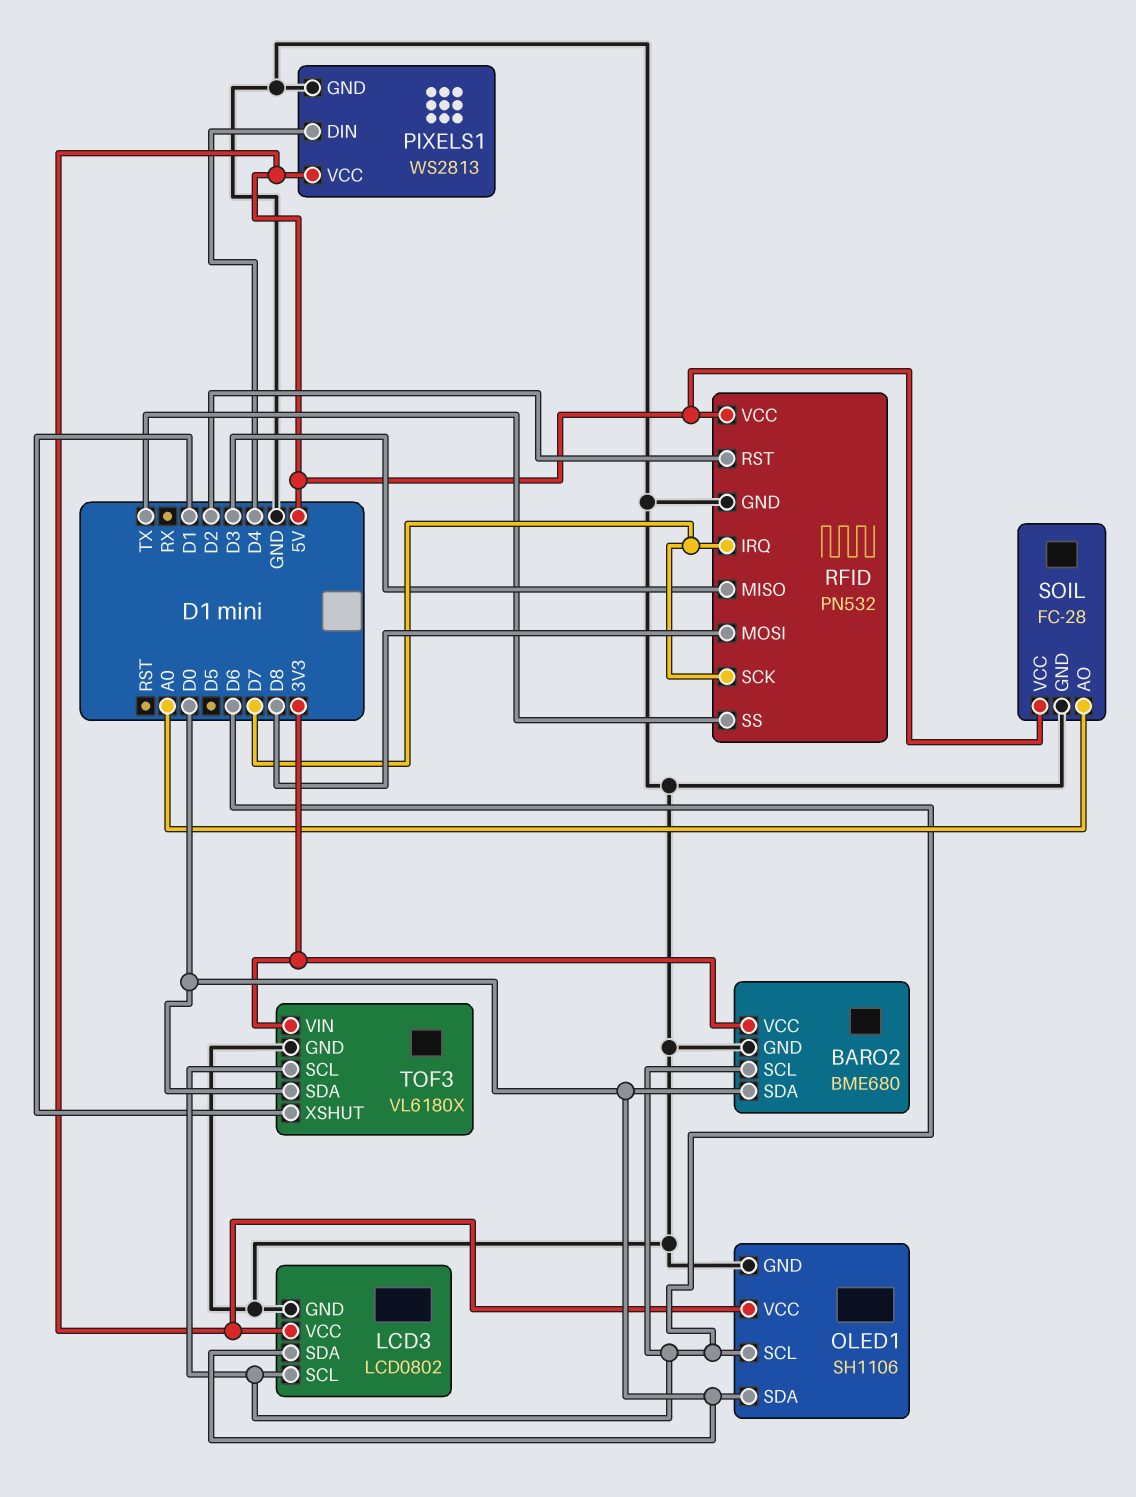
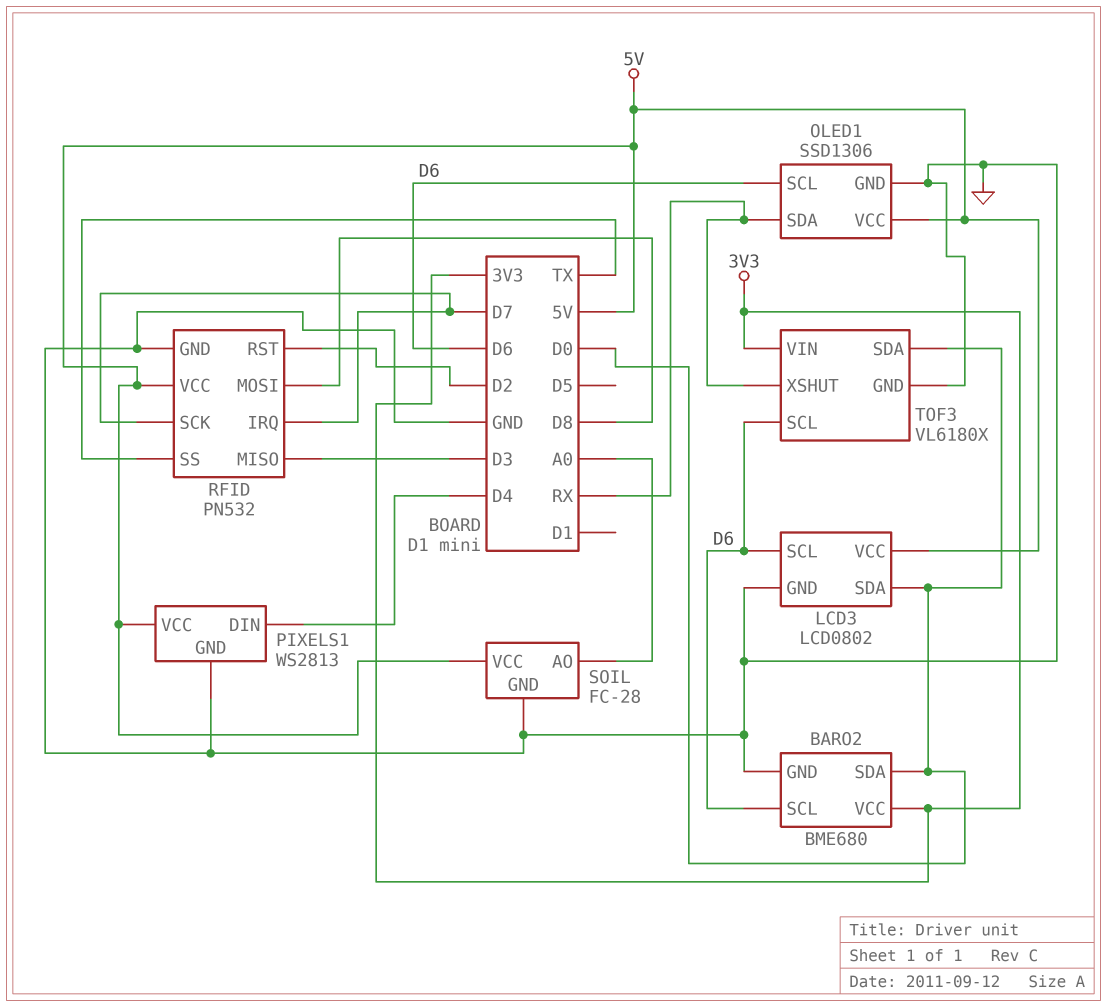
OLED1: SH1106 -> SSD1306
OLED1 pin SDA: D0 -> RX
TOF3 pin XSHUT: D1 -> RX

